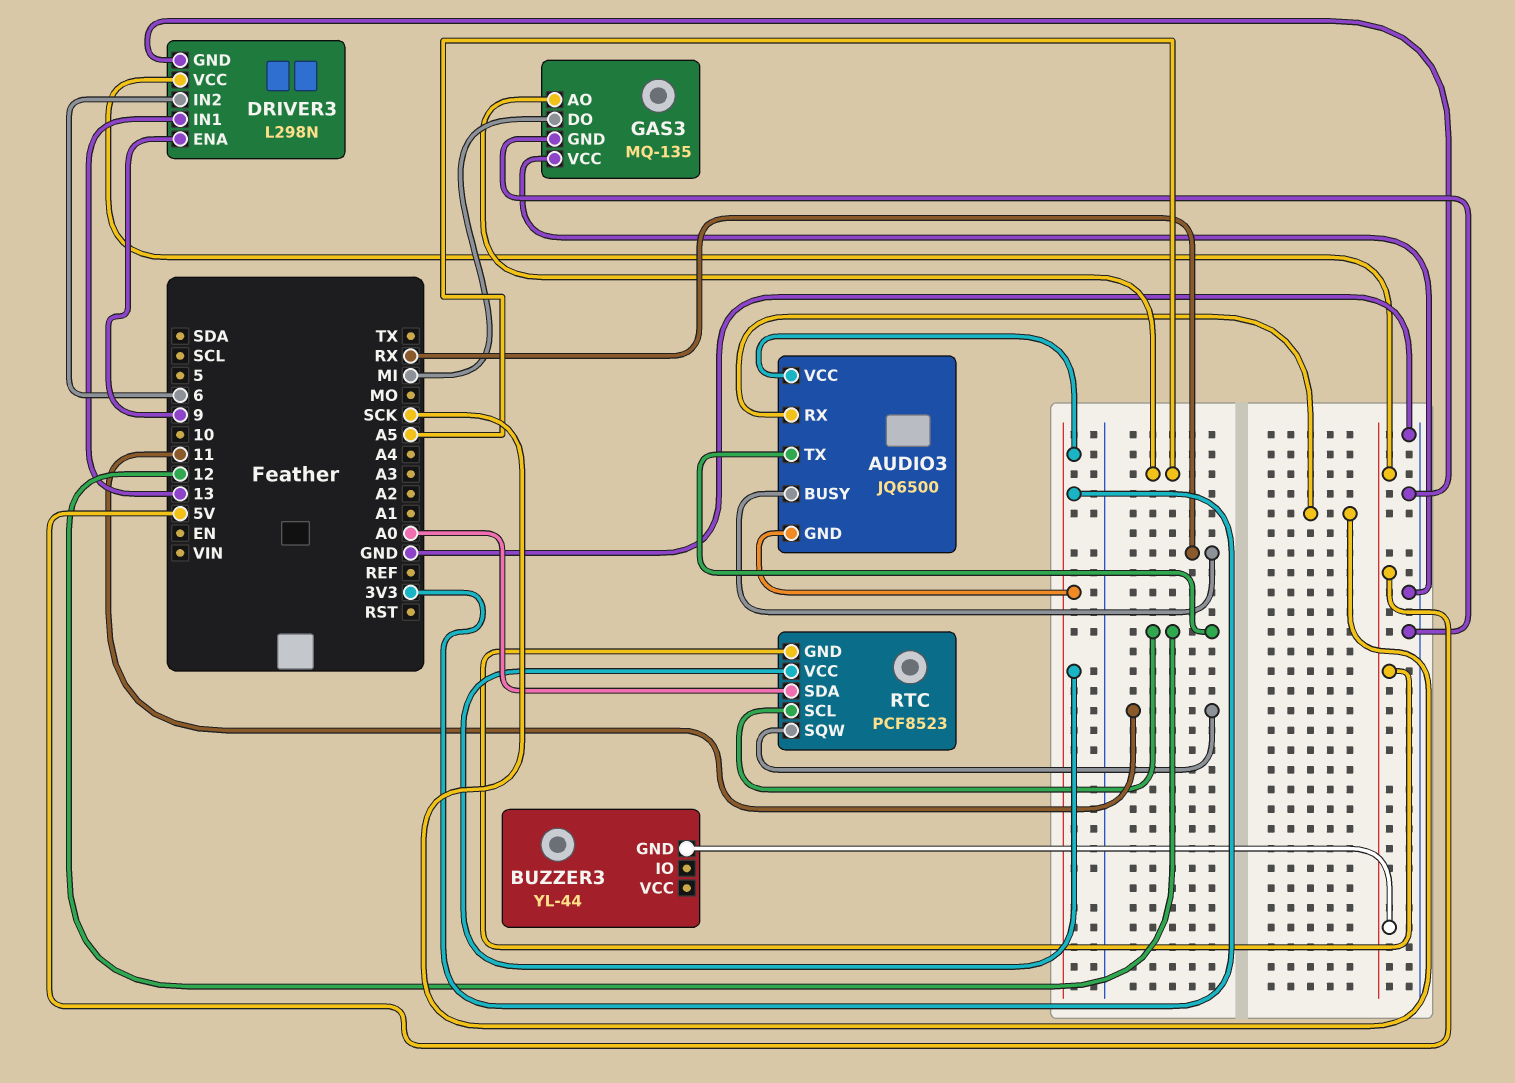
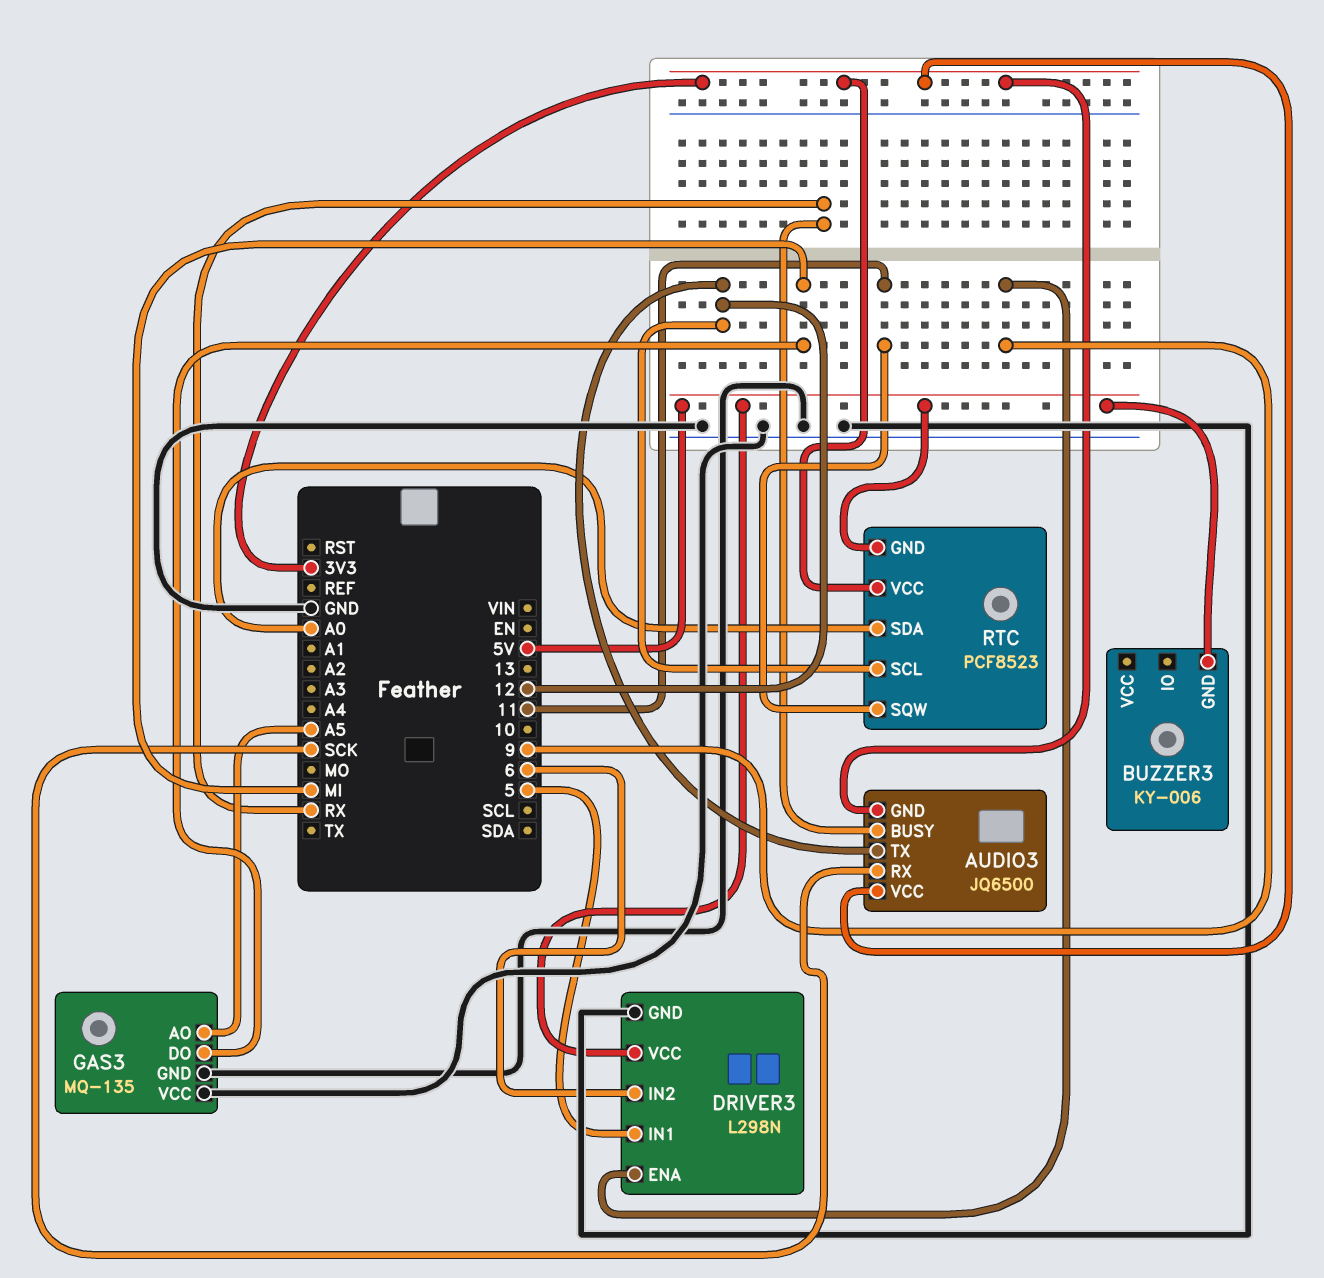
BUZZER3: YL-44 -> KY-006
DRIVER3 pin IN1: 13 -> 5

